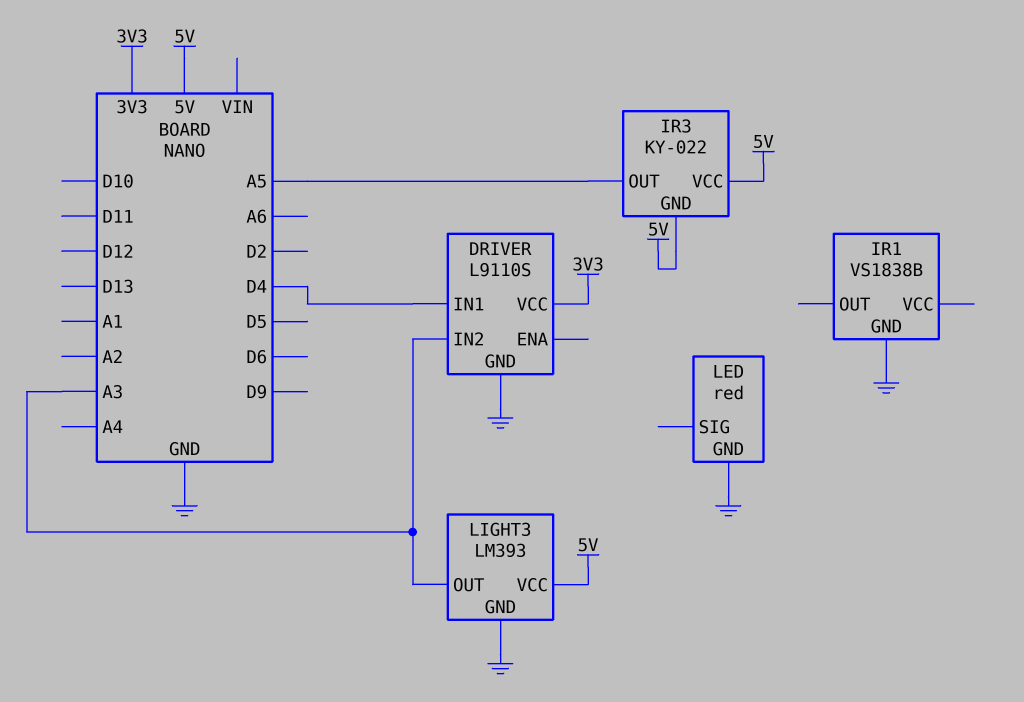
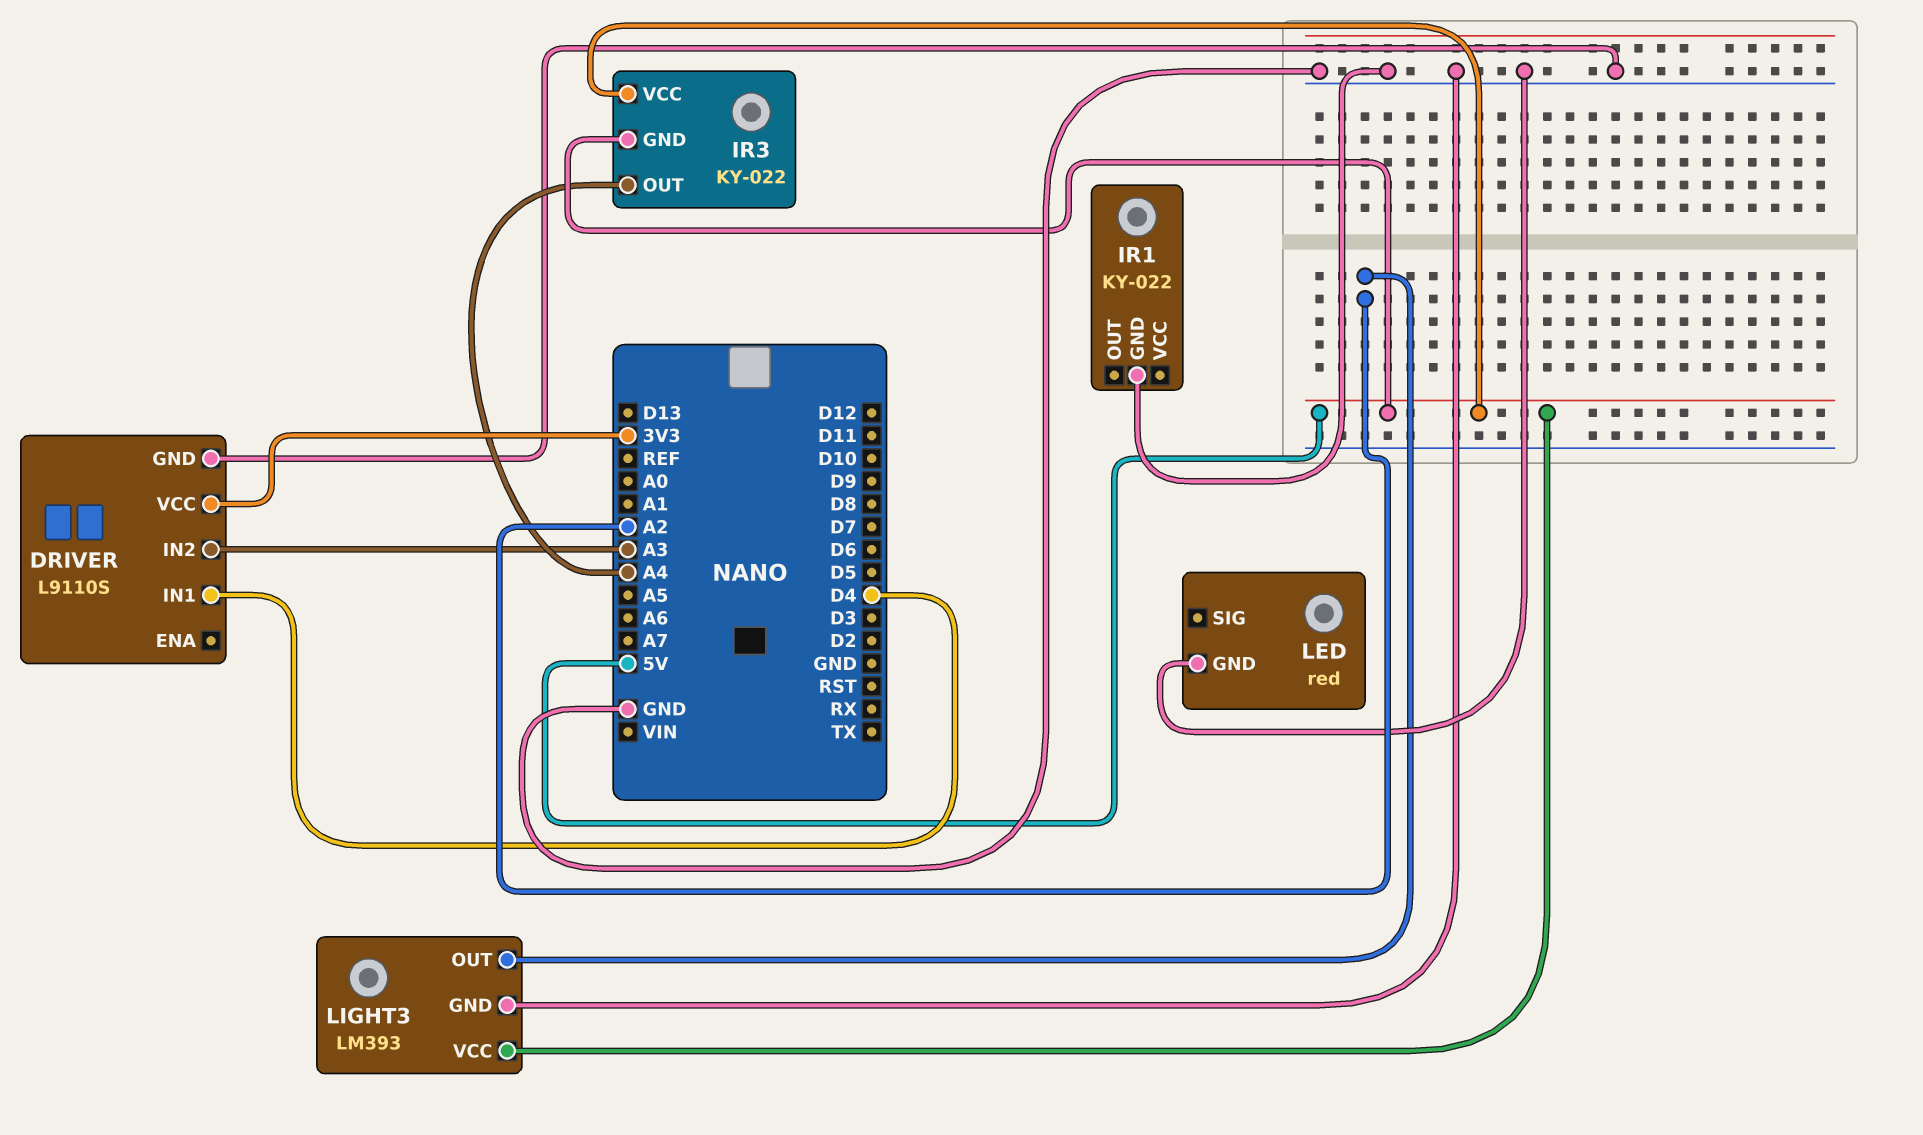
IR1: VS1838B -> KY-022
IR3 pin OUT: A5 -> A4
LIGHT3 pin OUT: A3 -> A2

